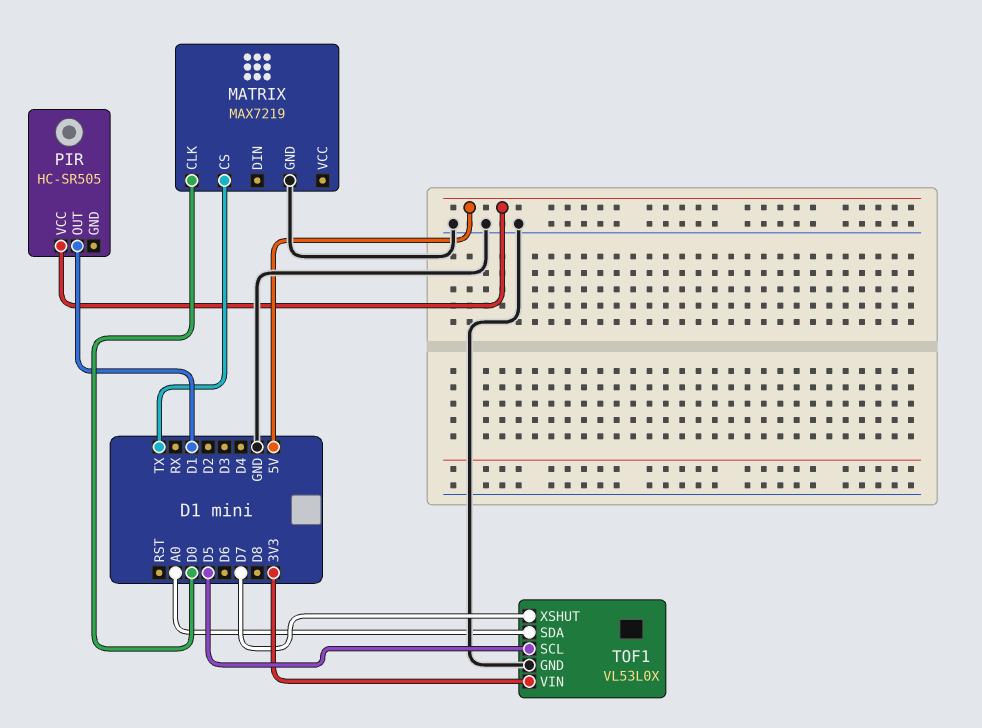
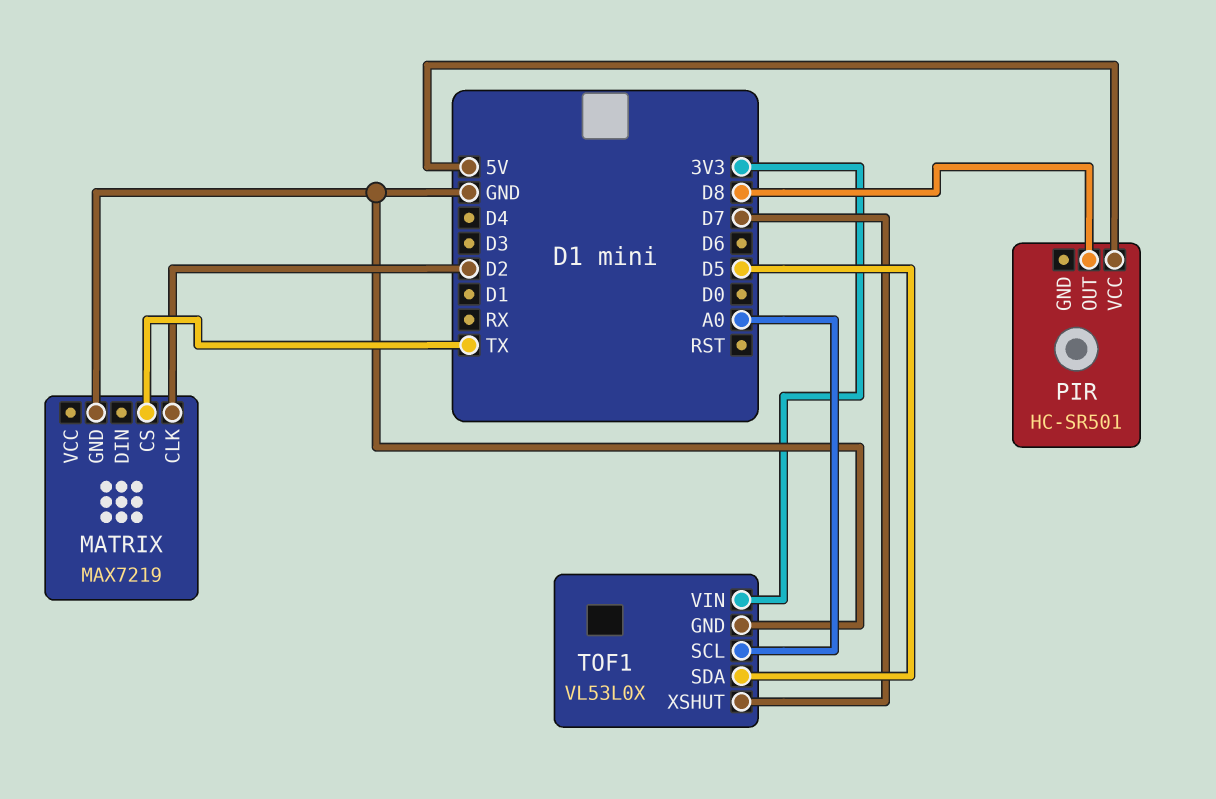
MATRIX pin CLK: D0 -> D2
PIR: HC-SR505 -> HC-SR501
PIR pin OUT: D1 -> D8
TOF1 pin SCL: D5 -> A0
TOF1 pin SDA: A0 -> D5

